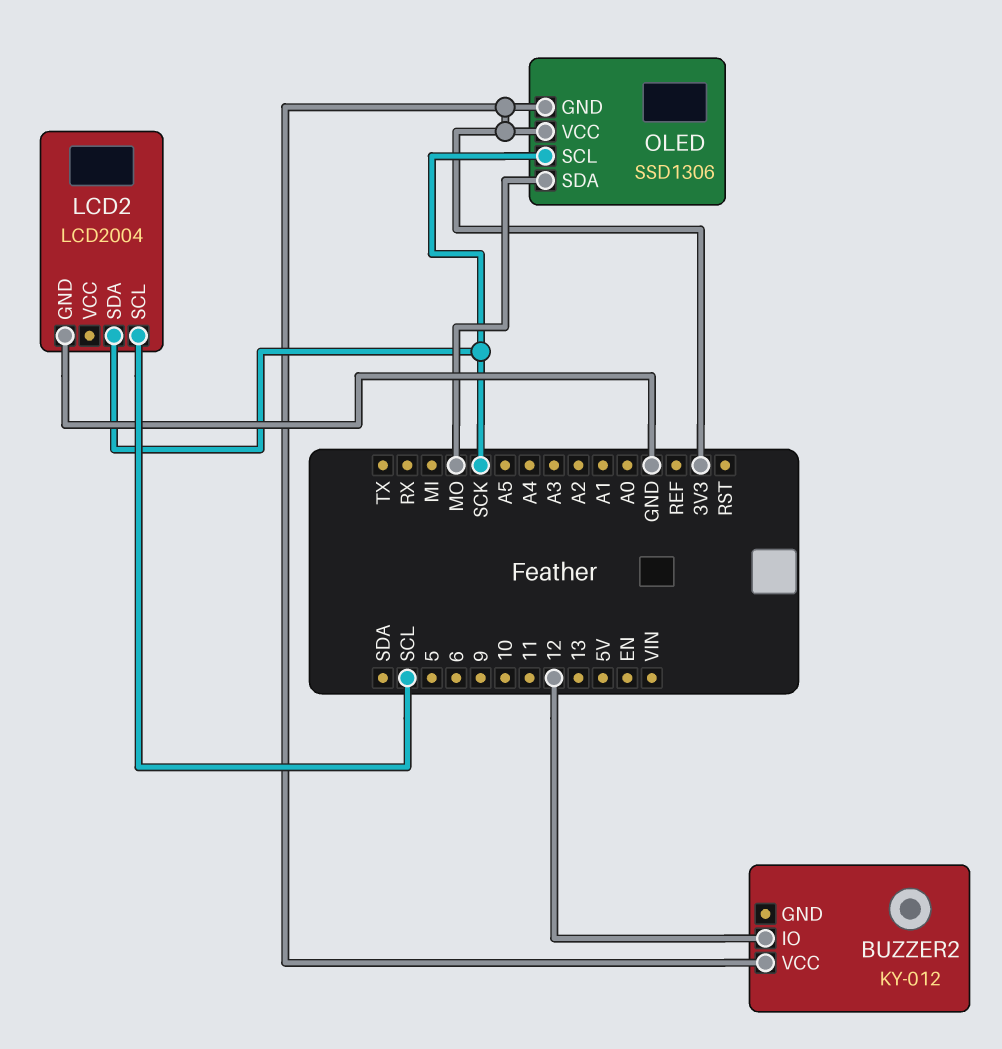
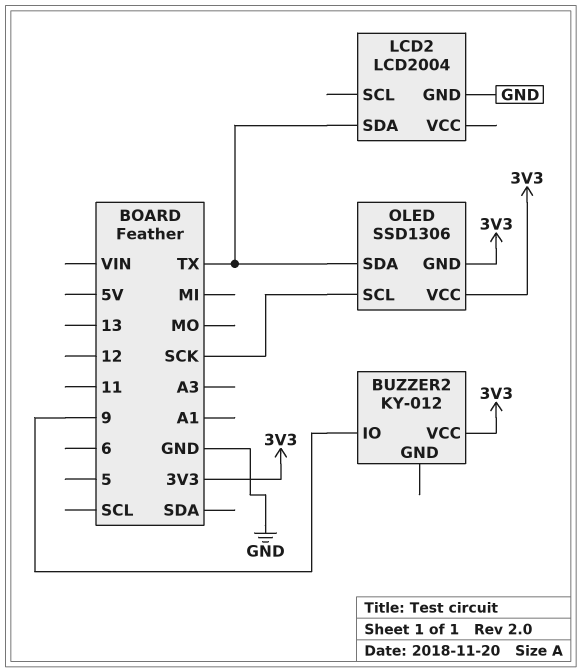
BUZZER2 pin IO: 12 -> 9
LCD2 pin SCL: SCL -> none
LCD2 pin SDA: SCK -> TX
OLED pin SDA: MO -> TX

